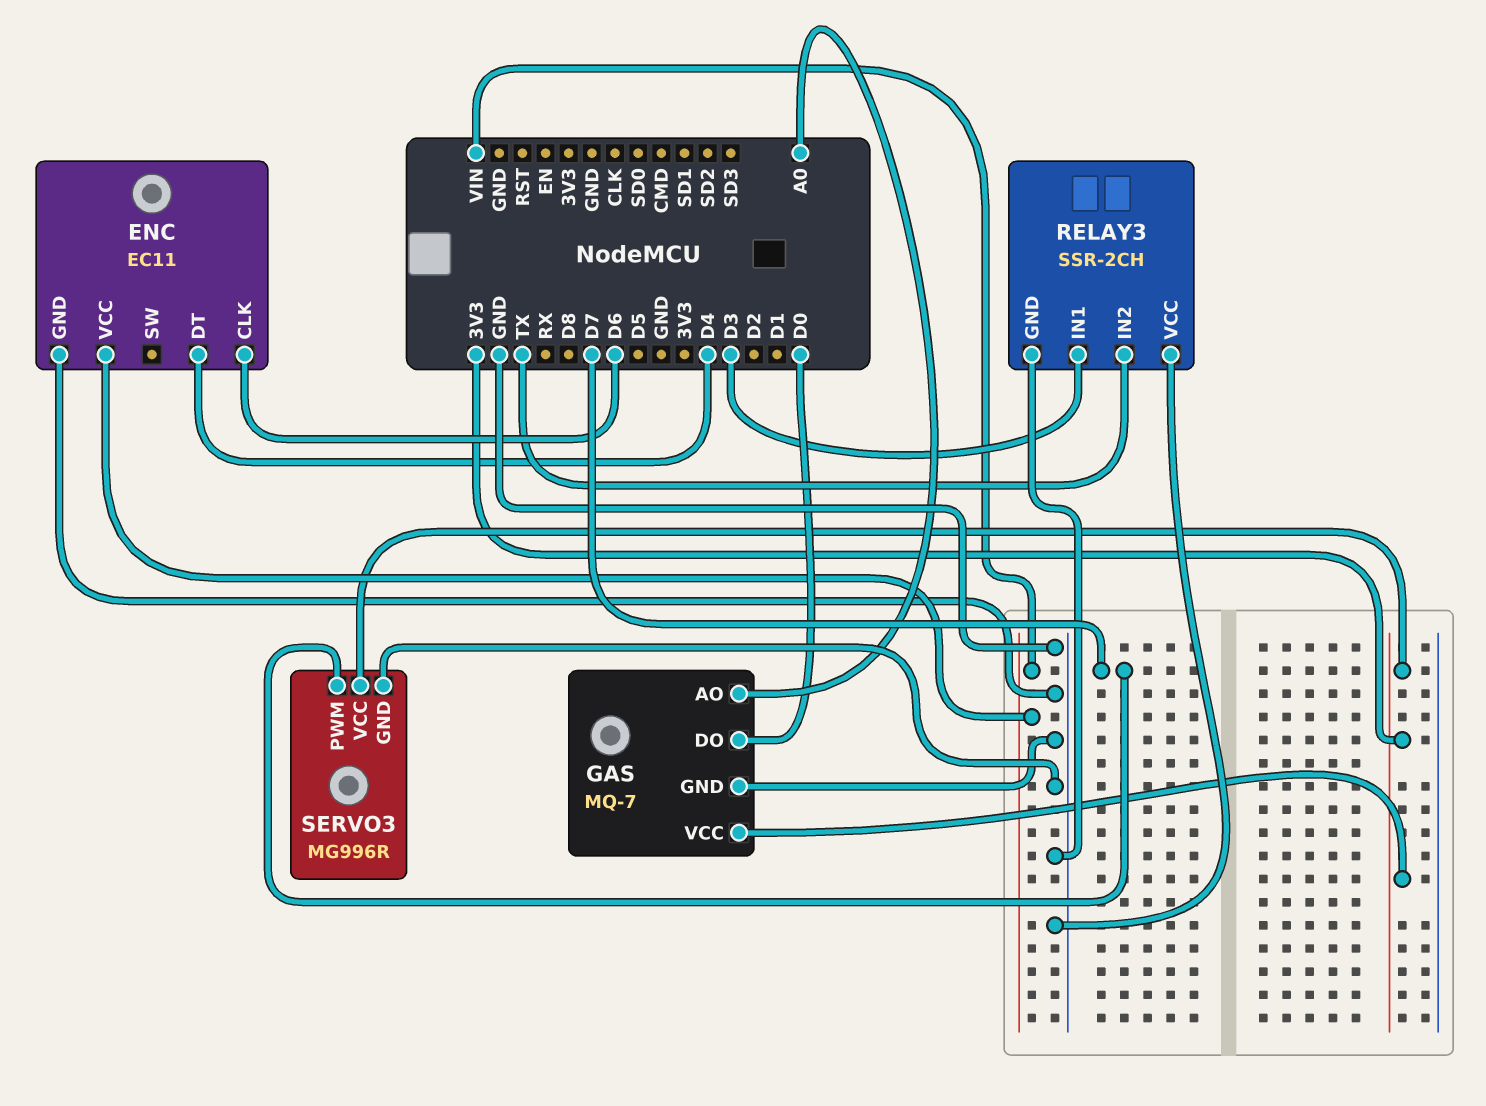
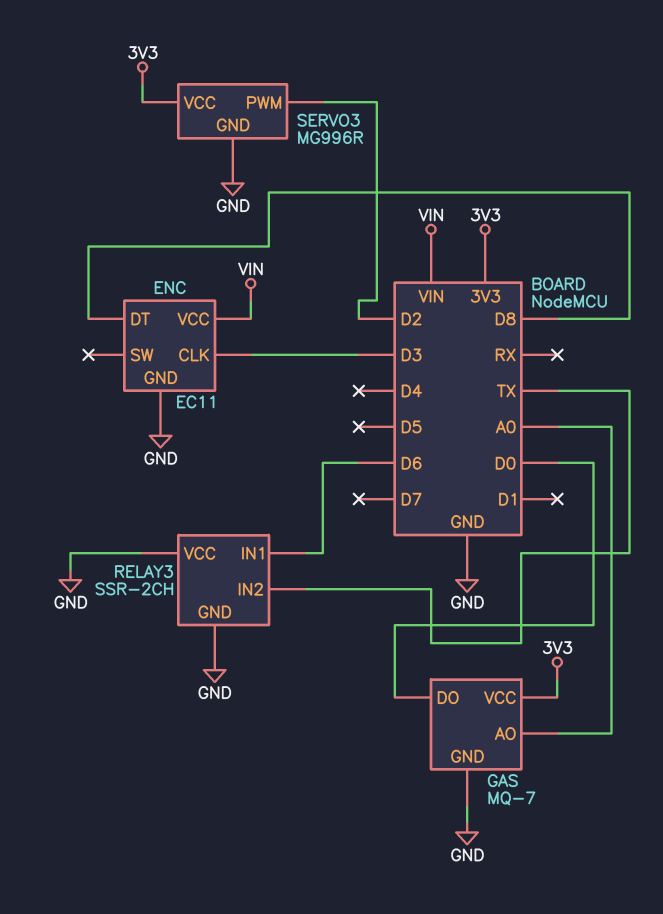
ENC pin CLK: D6 -> D3
ENC pin DT: D4 -> D8
RELAY3 pin IN1: D3 -> D6
SERVO3 pin PWM: D7 -> D2

